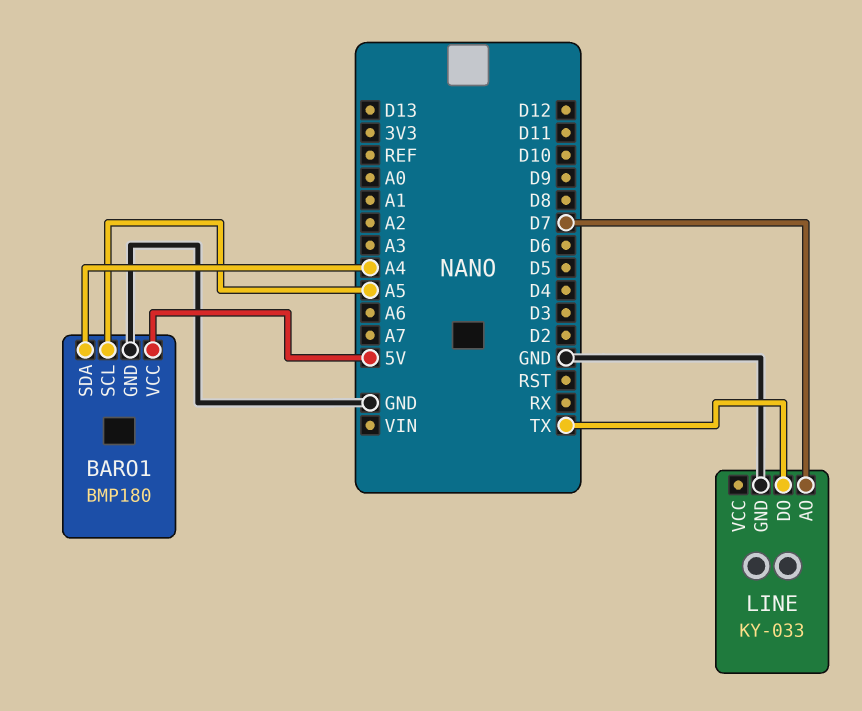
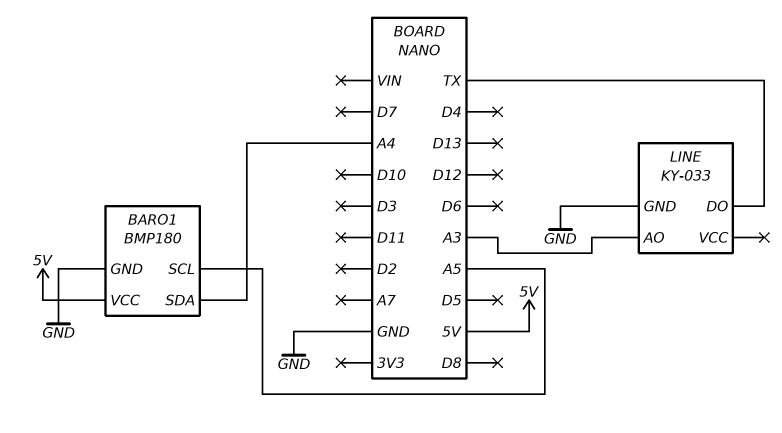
LINE pin AO: D7 -> A3

